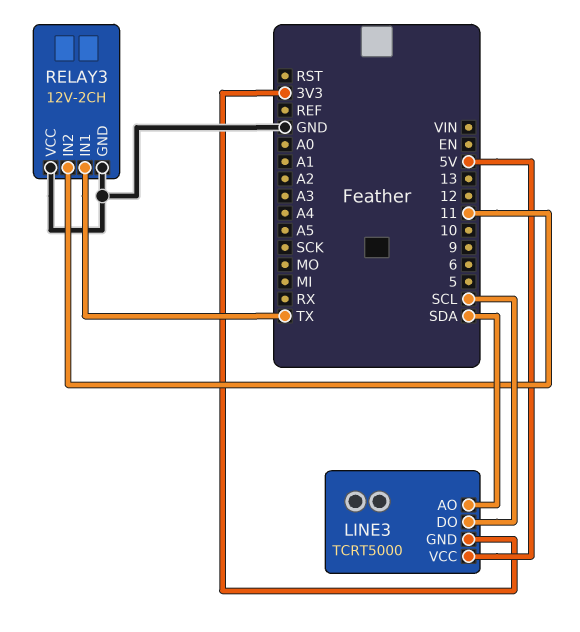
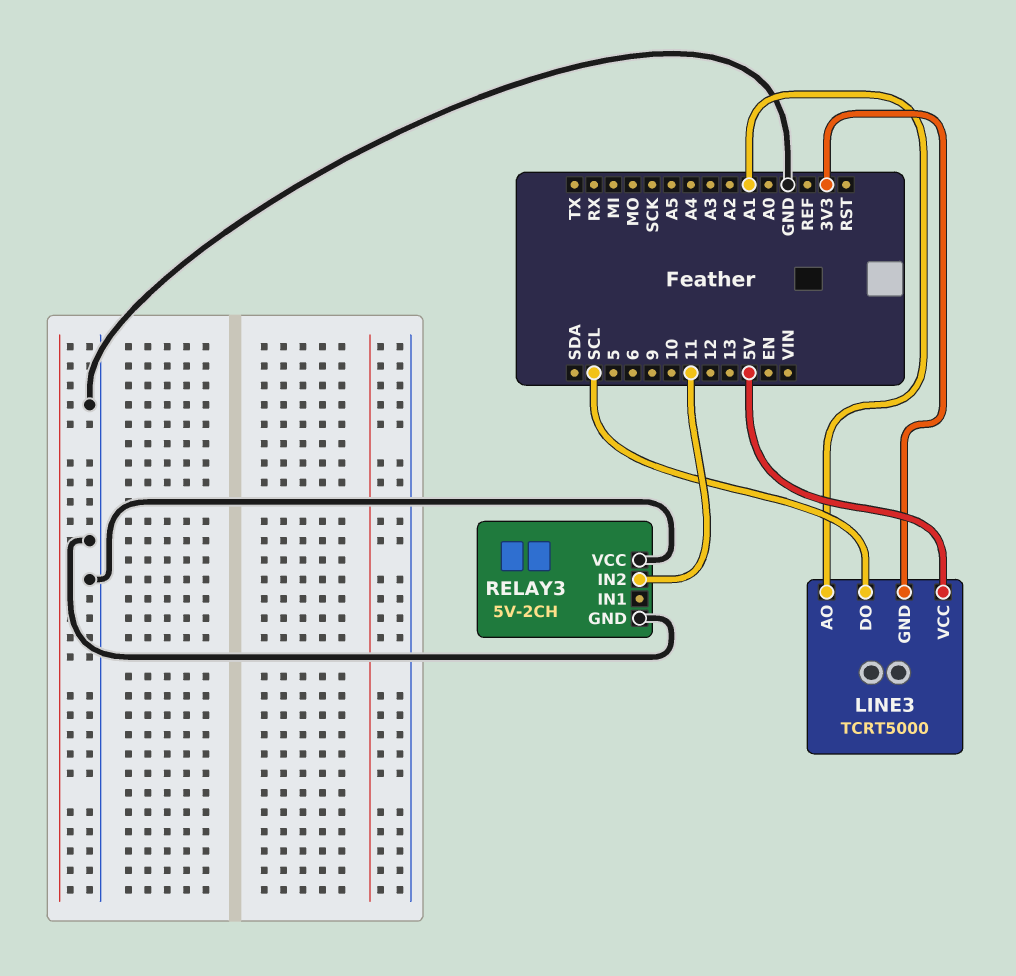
LINE3 pin AO: SDA -> A1
RELAY3: 12V-2CH -> 5V-2CH
RELAY3 pin IN1: TX -> none

